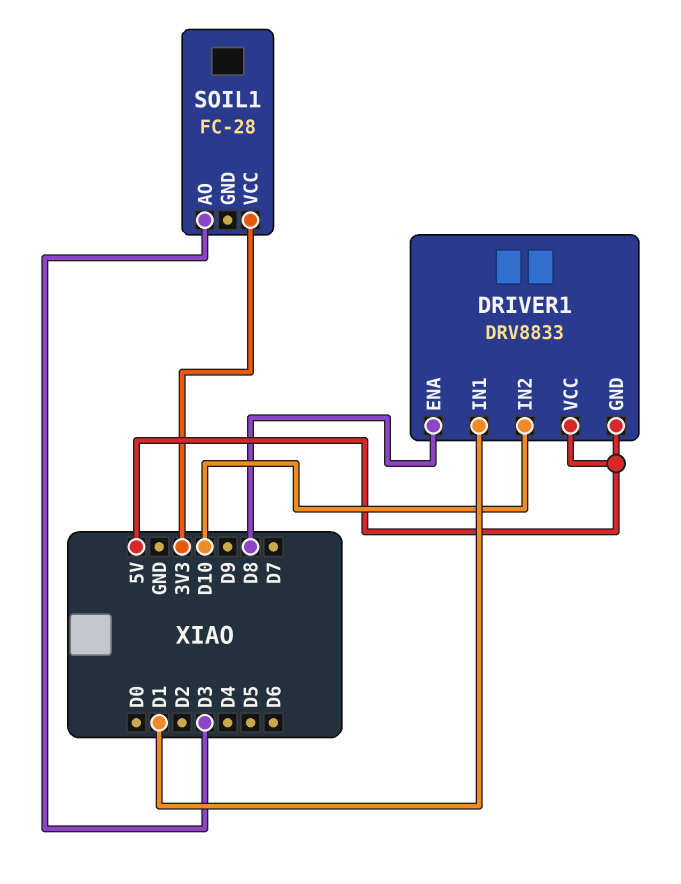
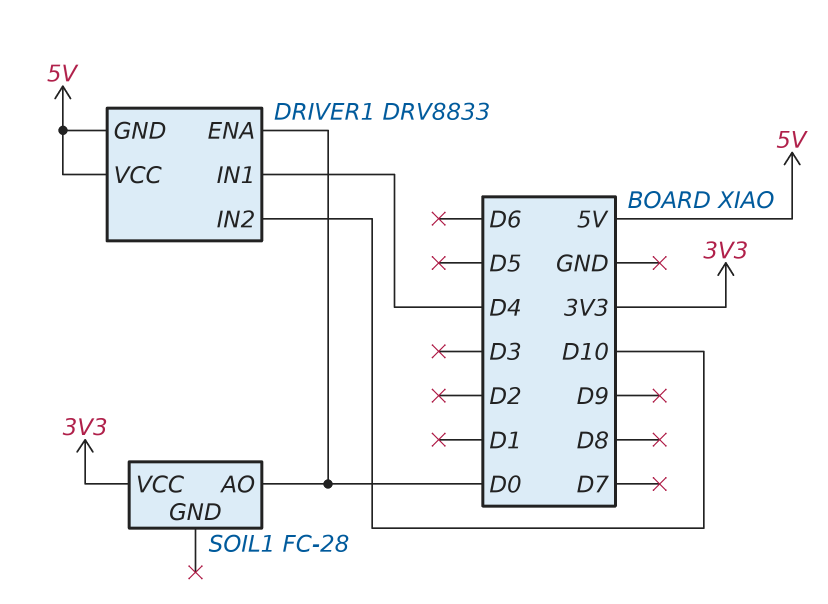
DRIVER1 pin ENA: D8 -> D0
DRIVER1 pin IN1: D1 -> D4
SOIL1 pin AO: D3 -> D0

